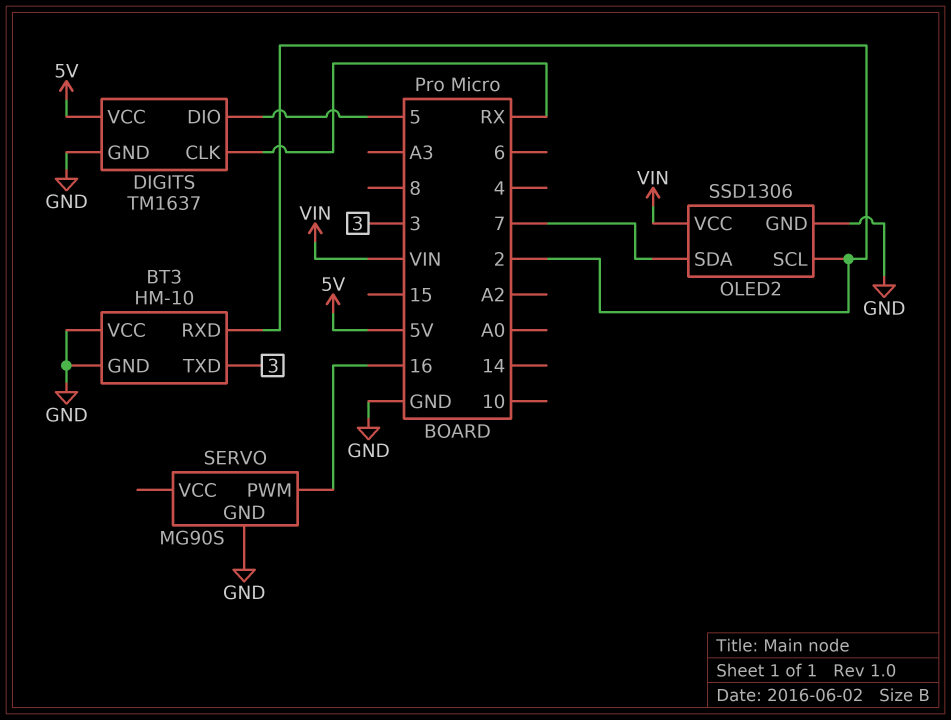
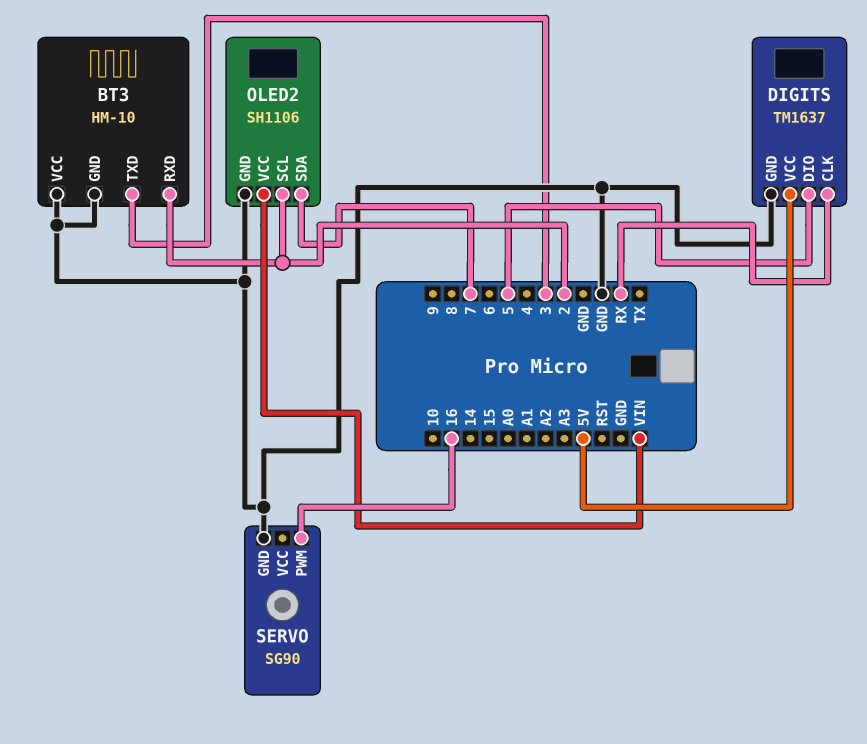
OLED2: SSD1306 -> SH1106
SERVO: MG90S -> SG90

